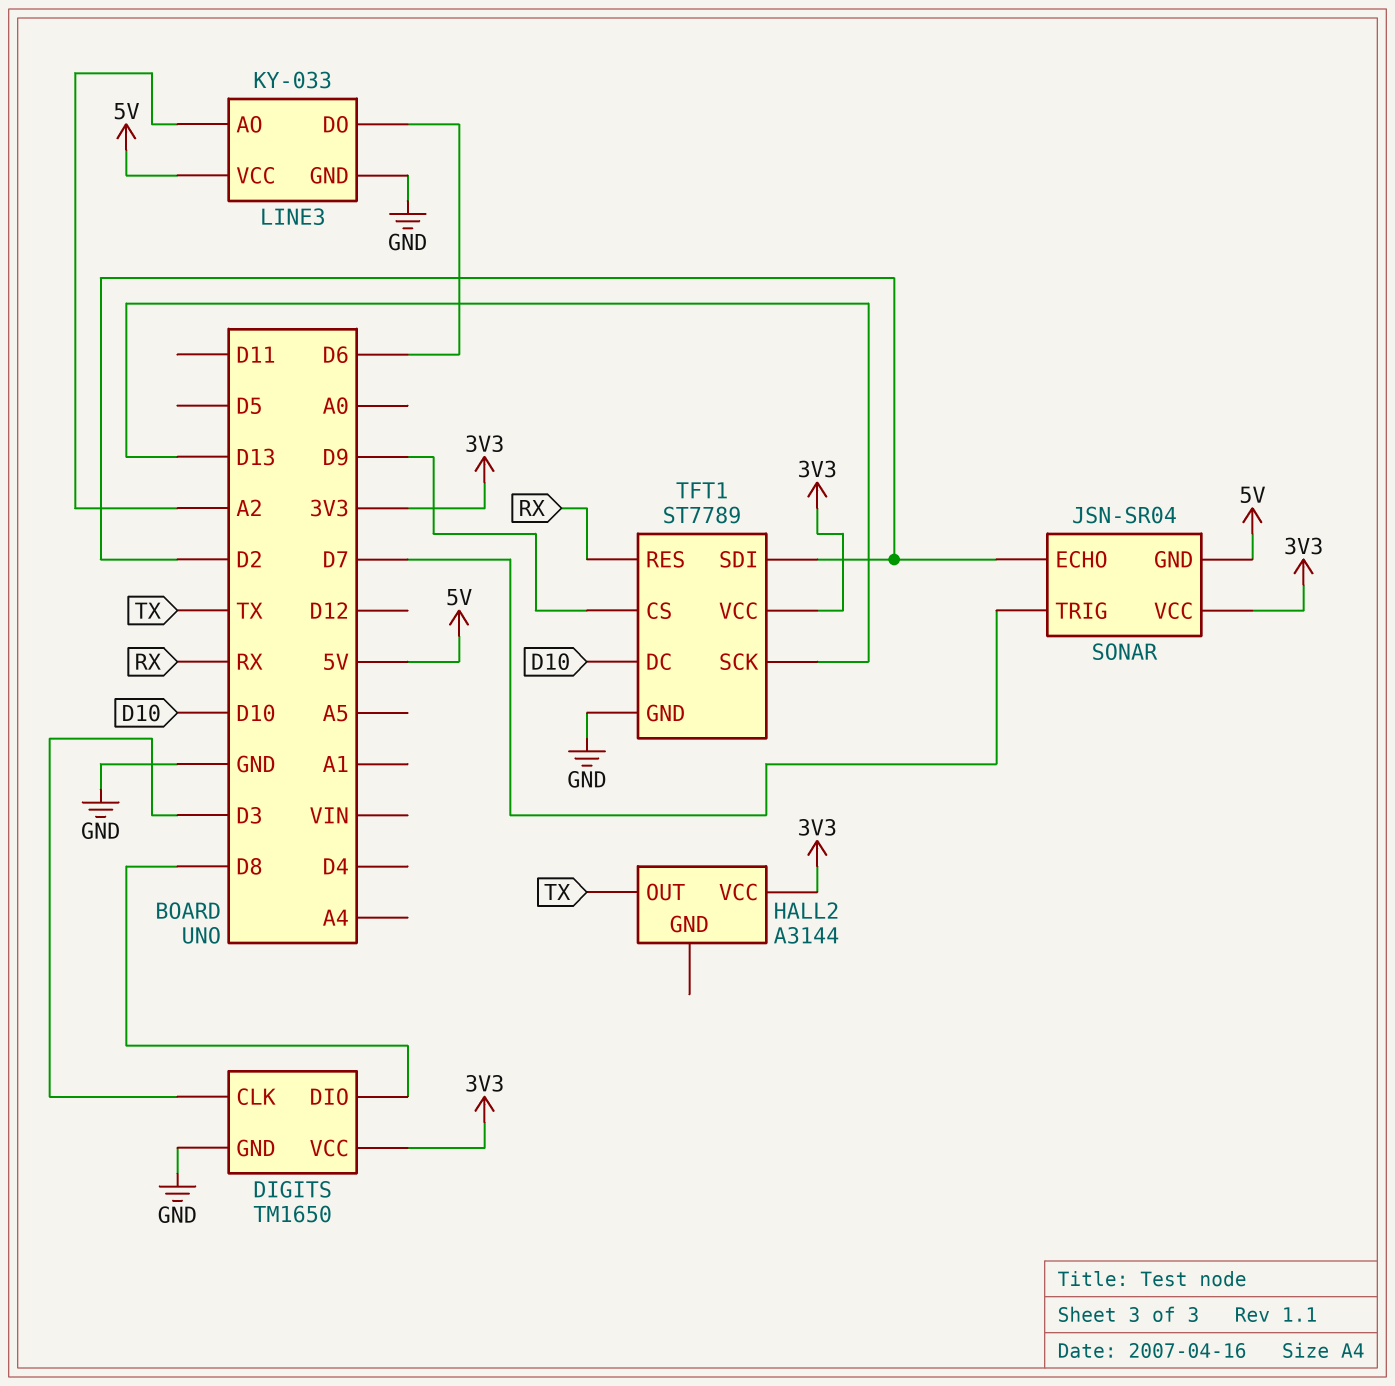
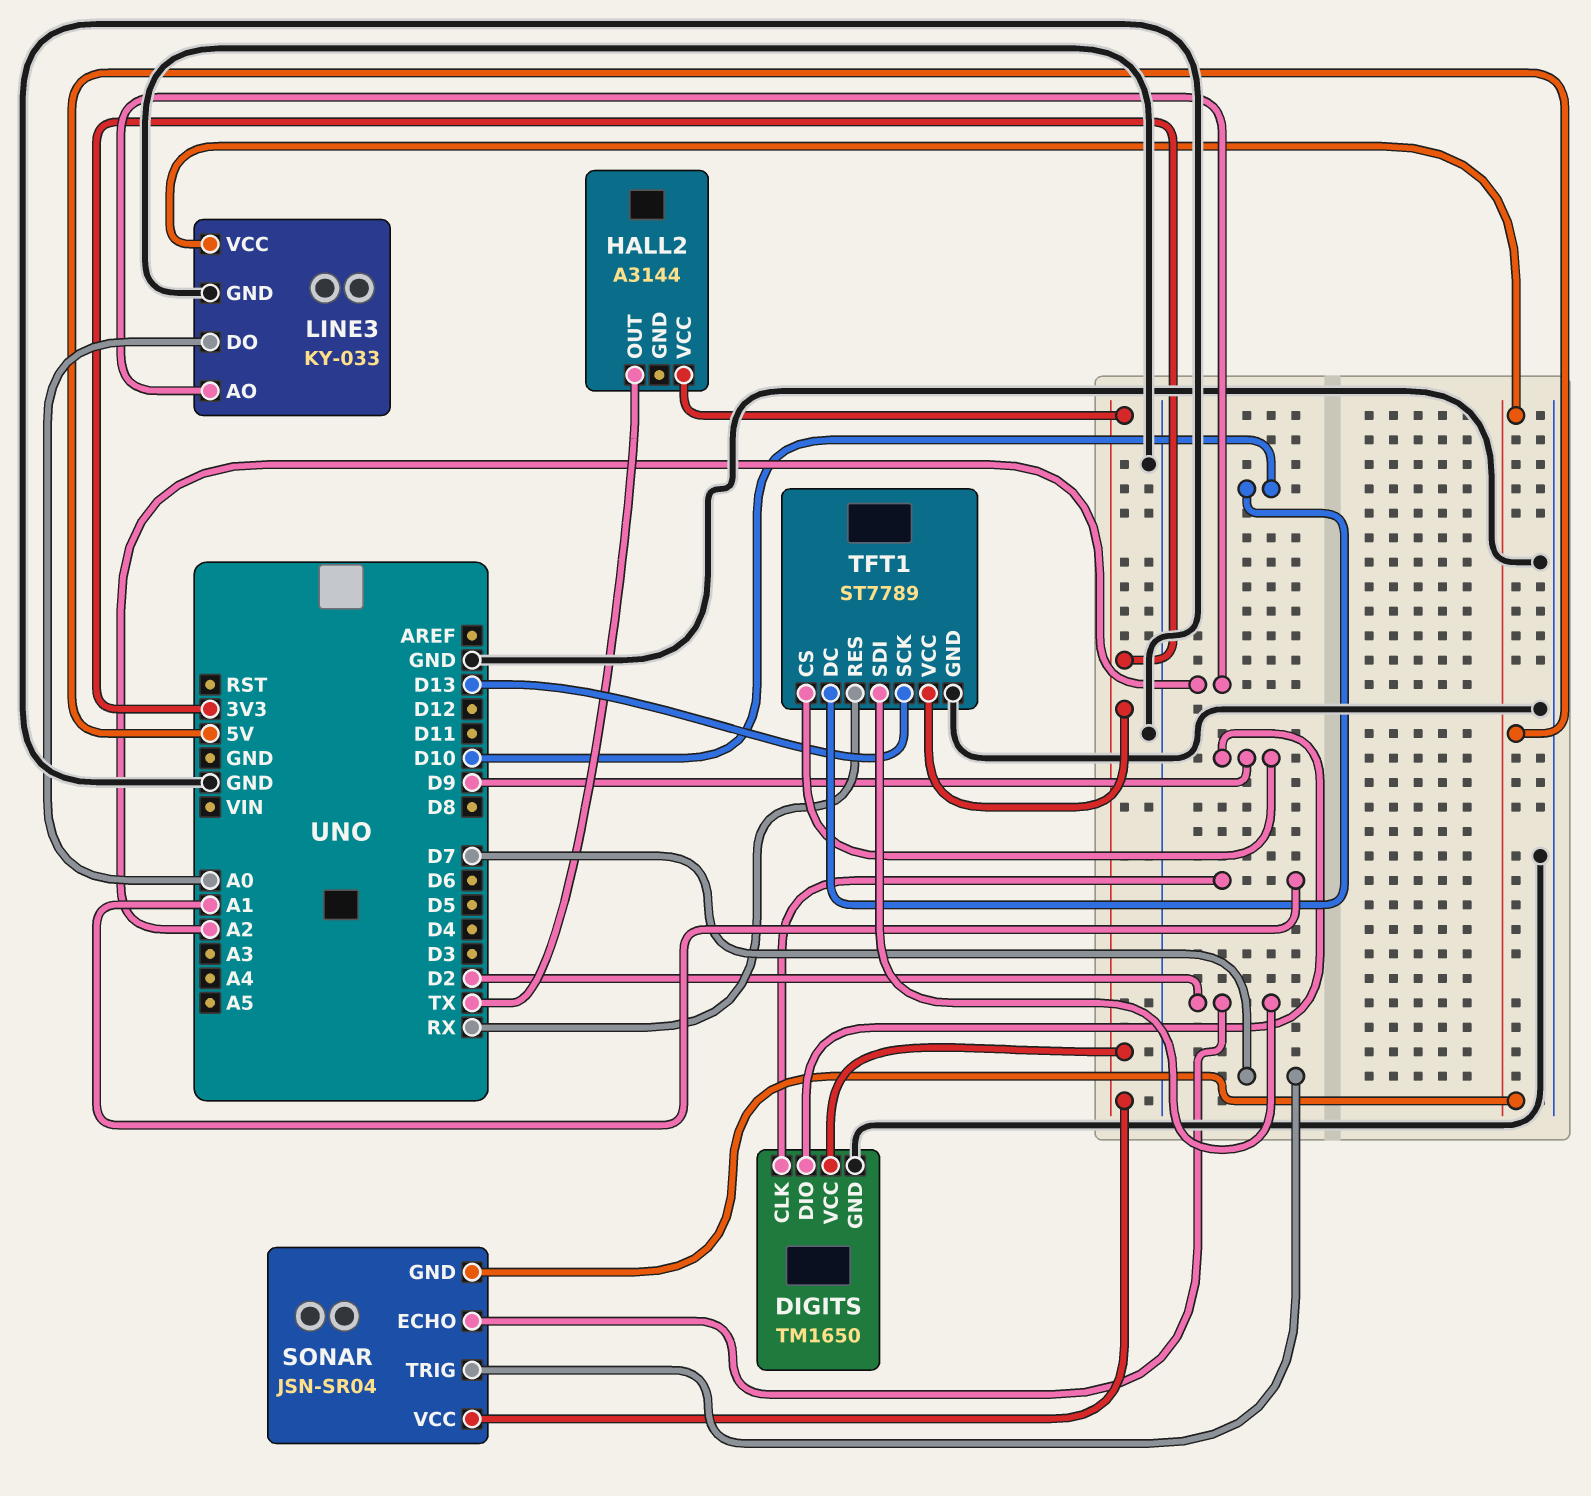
DIGITS pin CLK: D3 -> A1
DIGITS pin DIO: D8 -> D9
LINE3 pin DO: D6 -> A0

